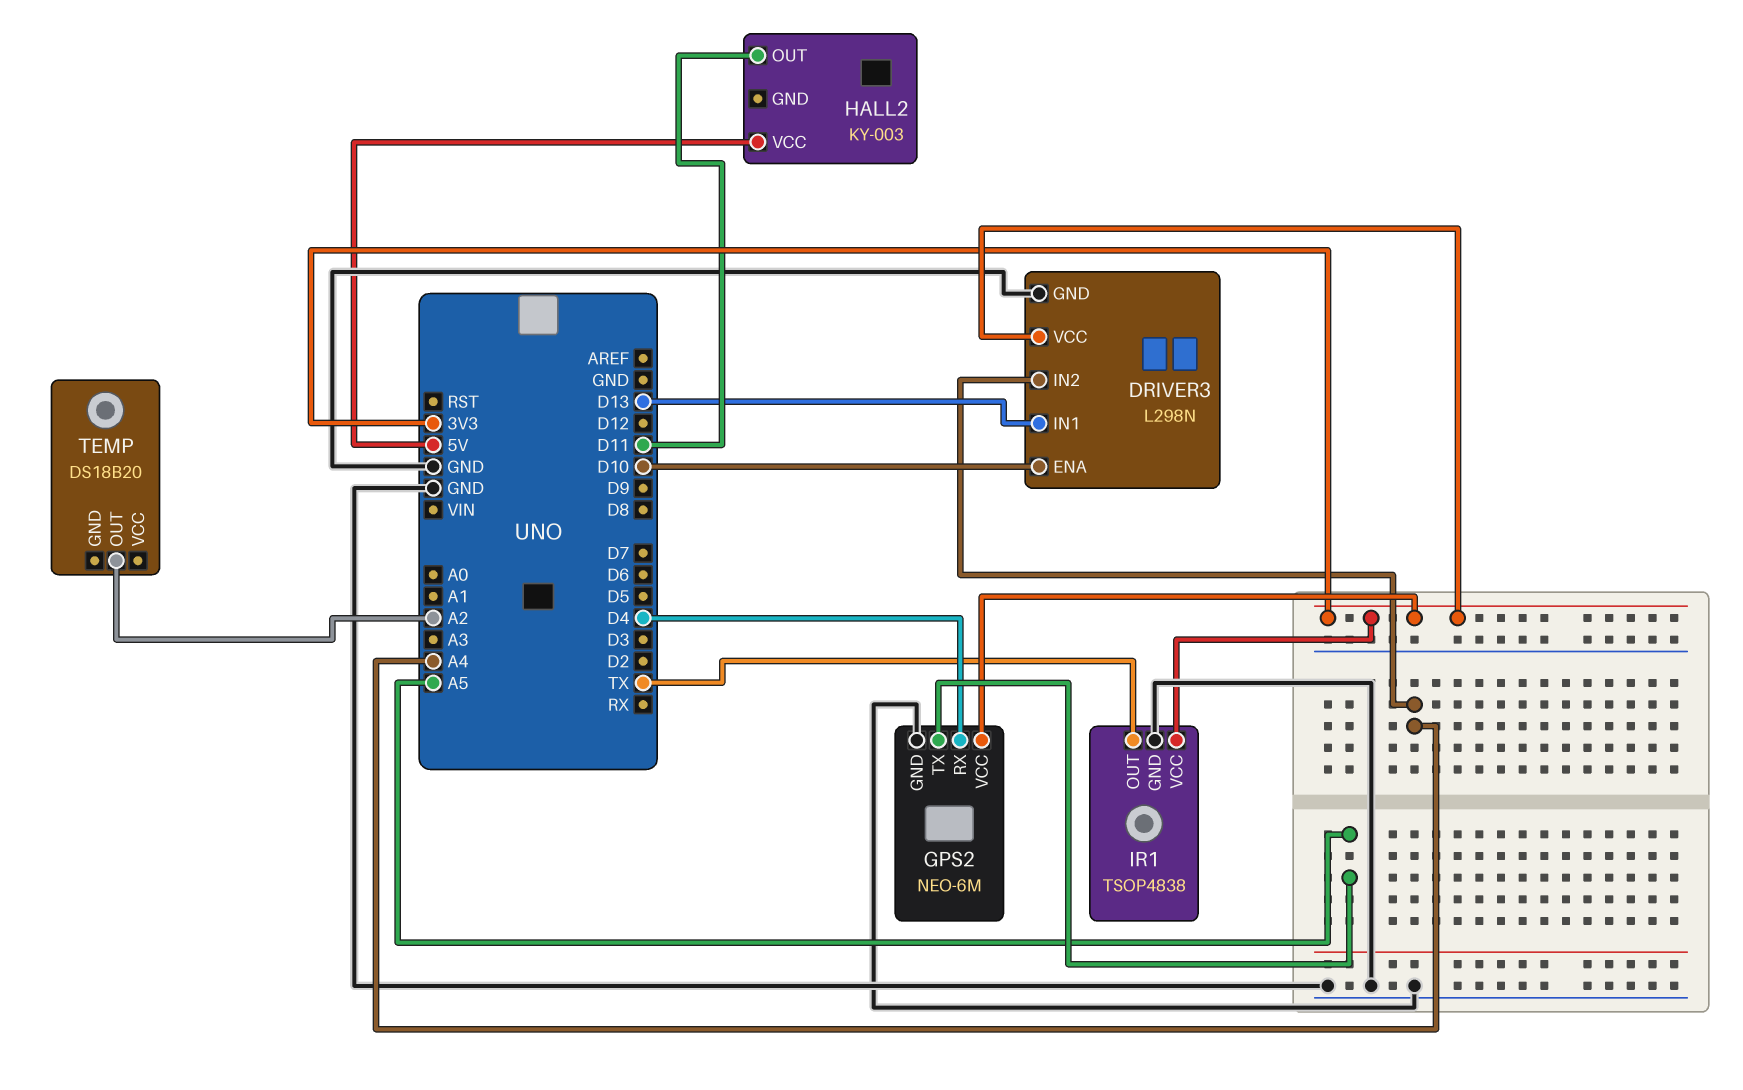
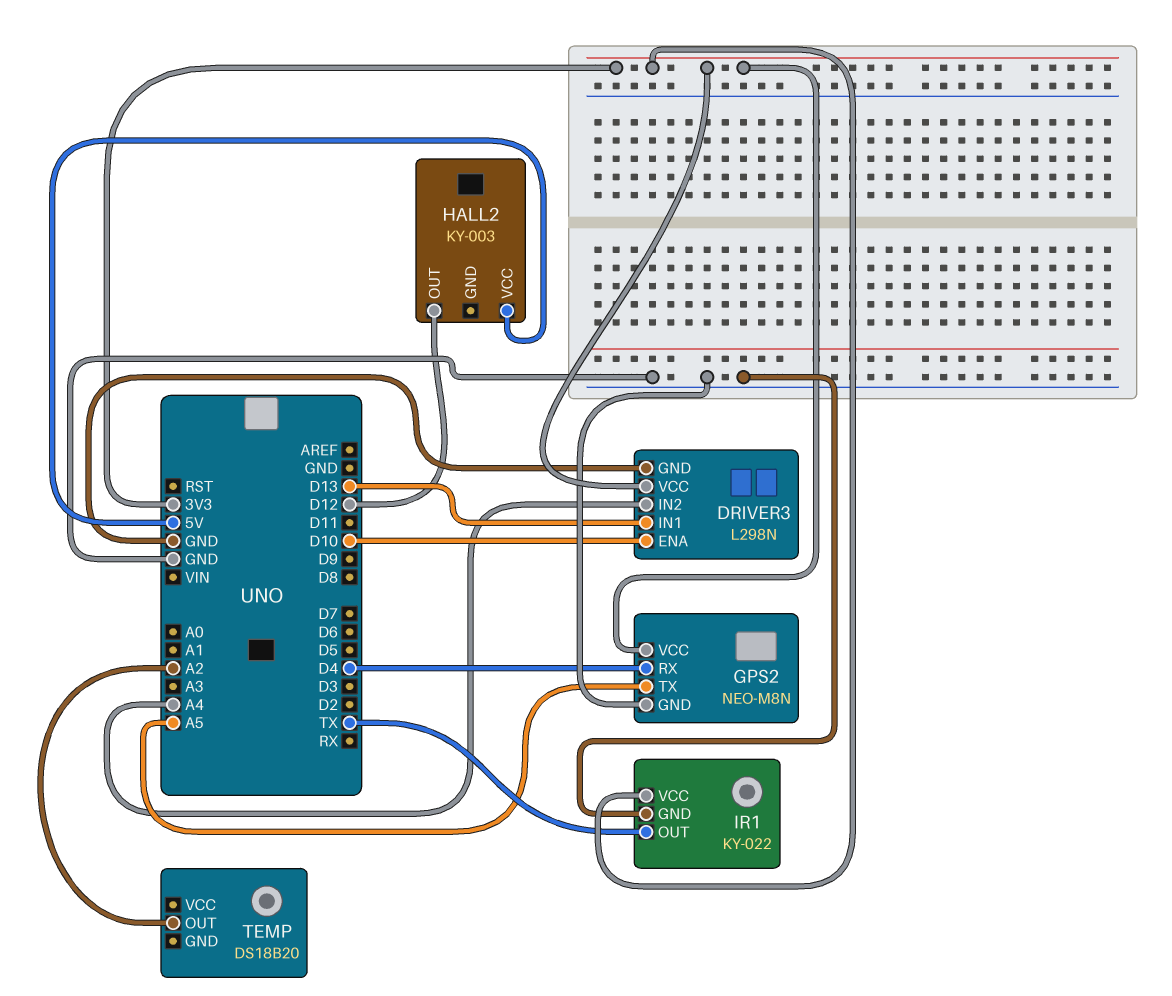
GPS2: NEO-6M -> NEO-M8N
HALL2 pin OUT: D11 -> D12
IR1: TSOP4838 -> KY-022

